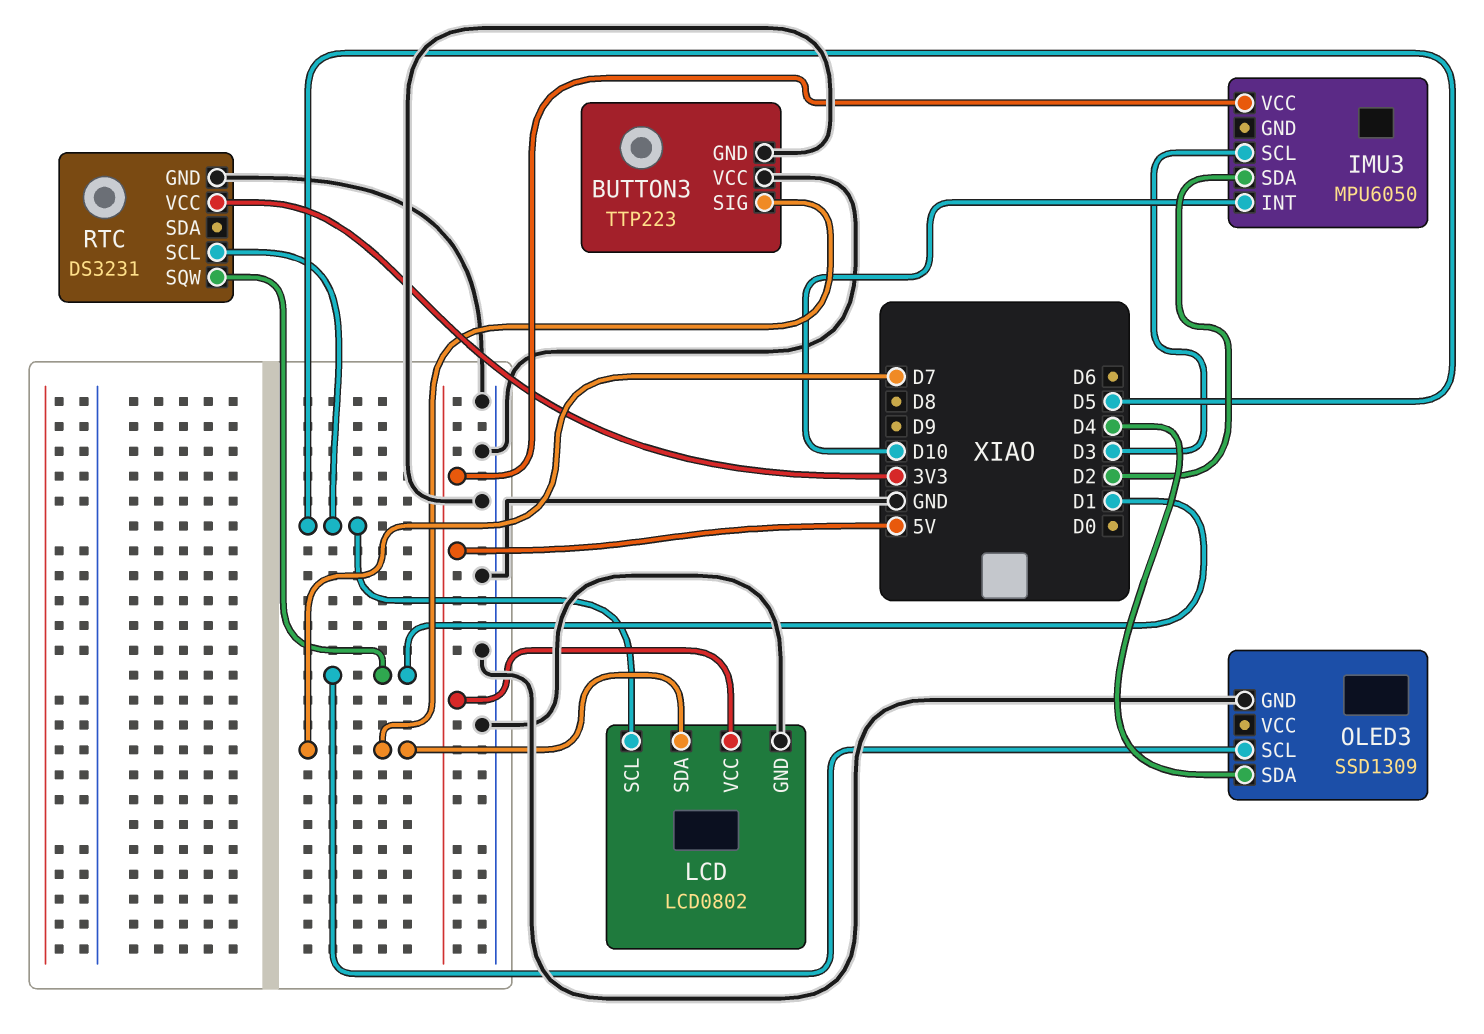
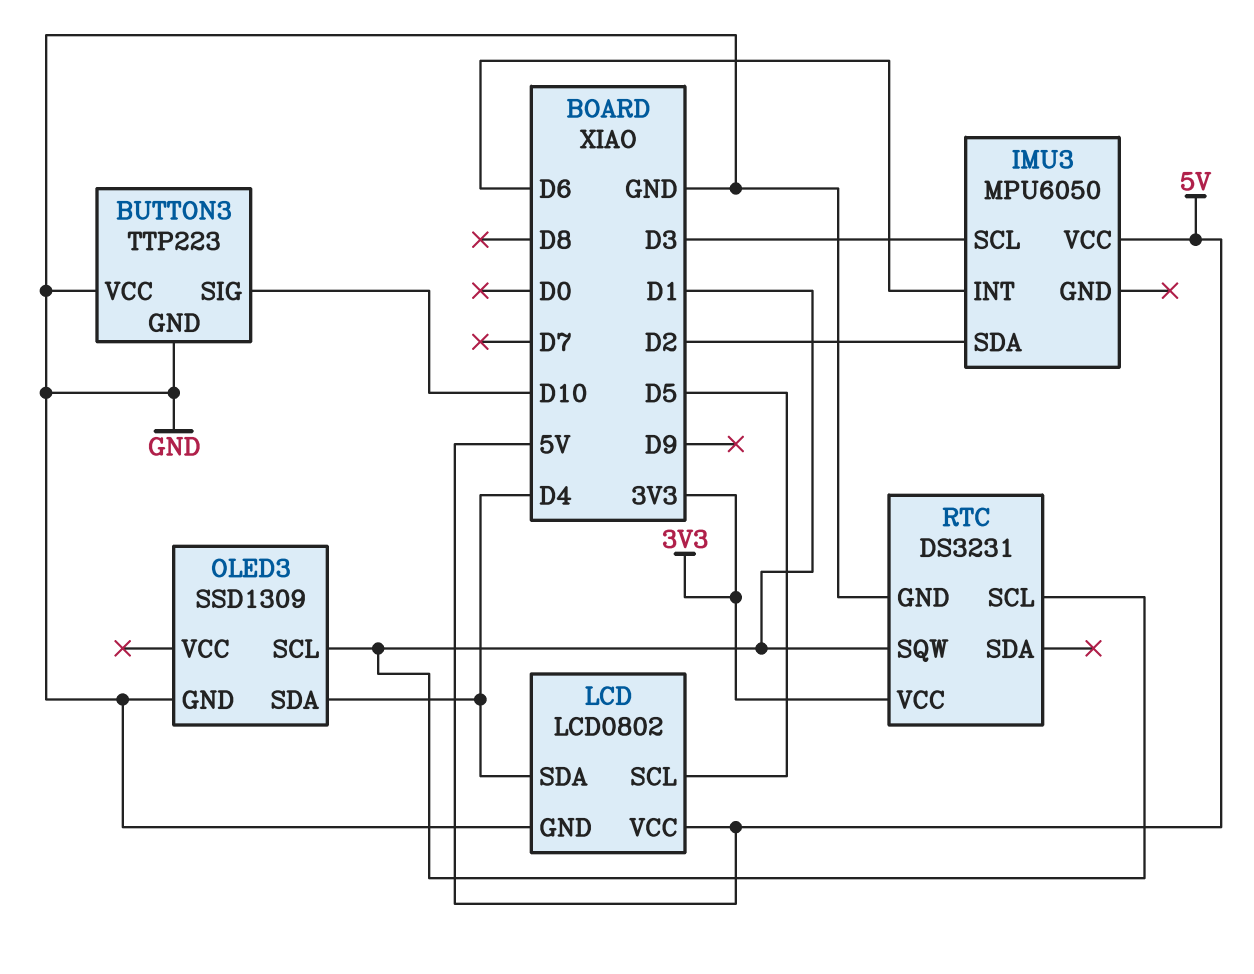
BUTTON3 pin SIG: D7 -> D10
IMU3 pin INT: D10 -> D6
LCD pin SDA: D7 -> D4
RTC pin SCL: D5 -> D1

